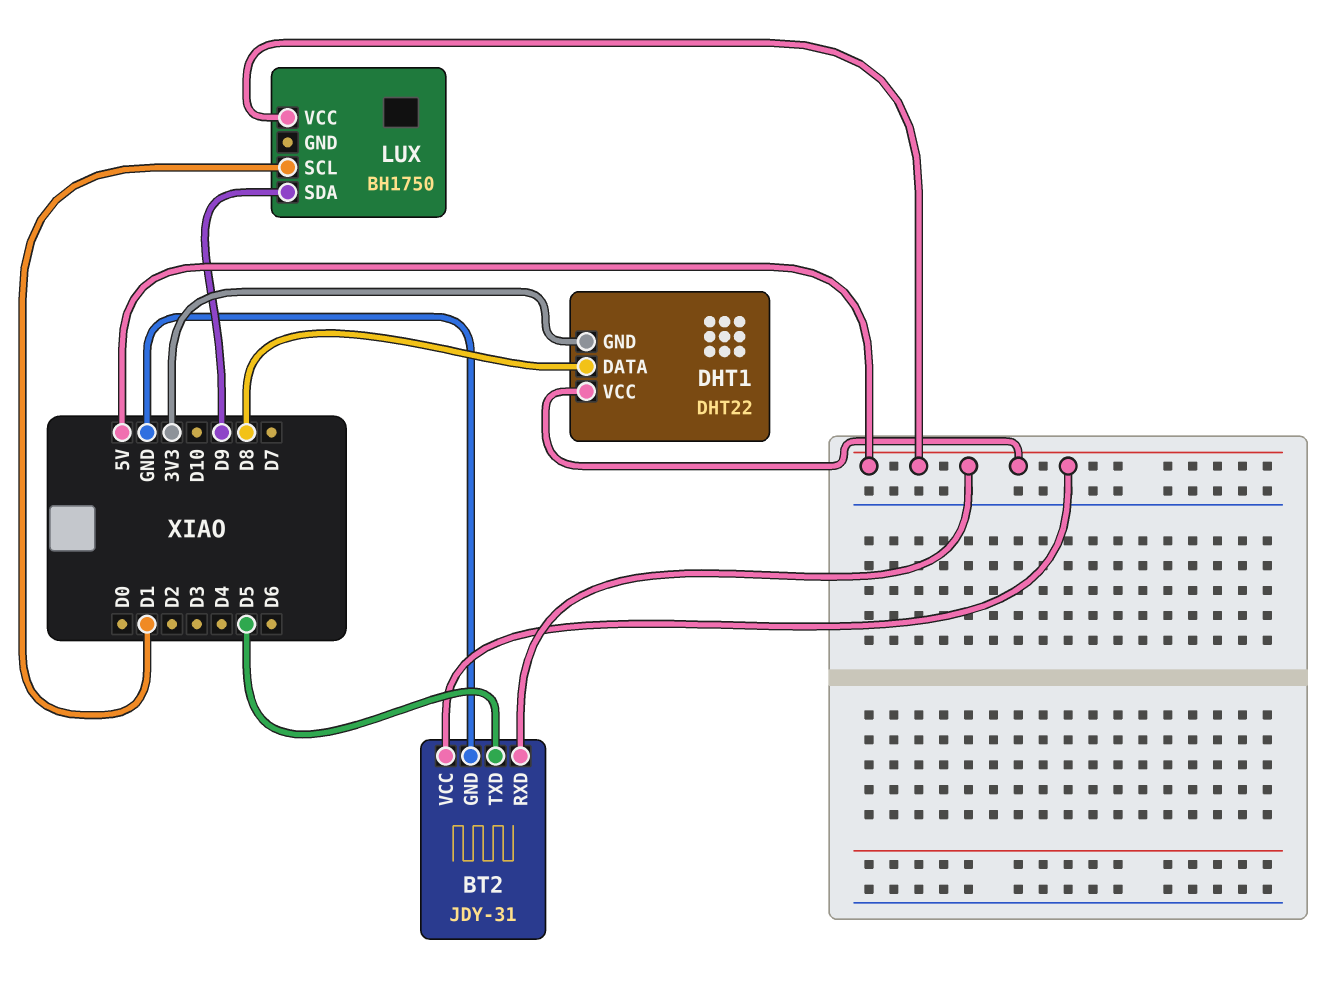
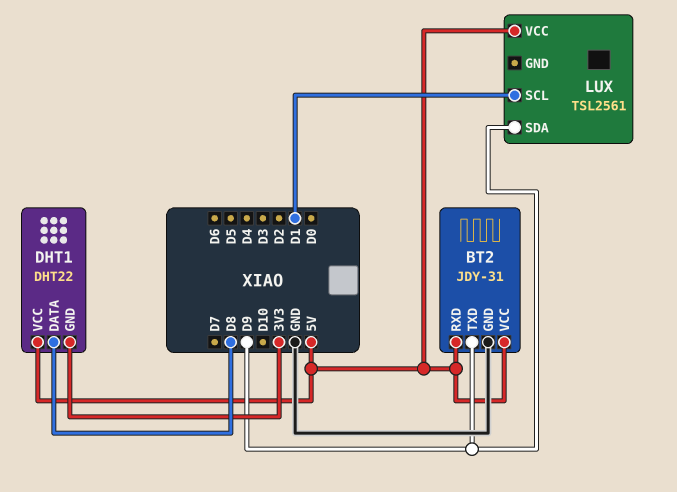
BT2 pin TXD: D5 -> D9
LUX: BH1750 -> TSL2561

